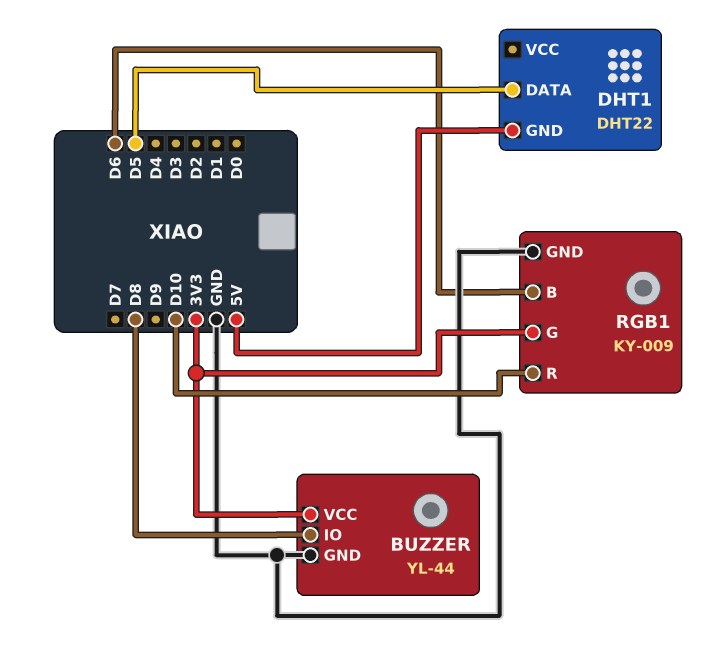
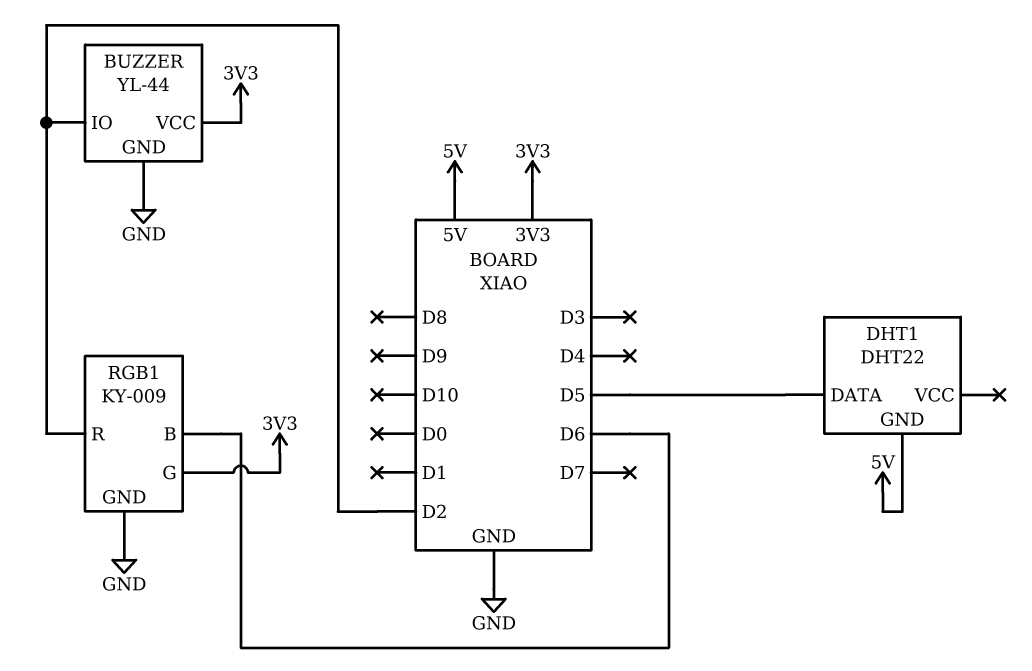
BUZZER pin IO: D8 -> D2
RGB1 pin R: D10 -> D2

